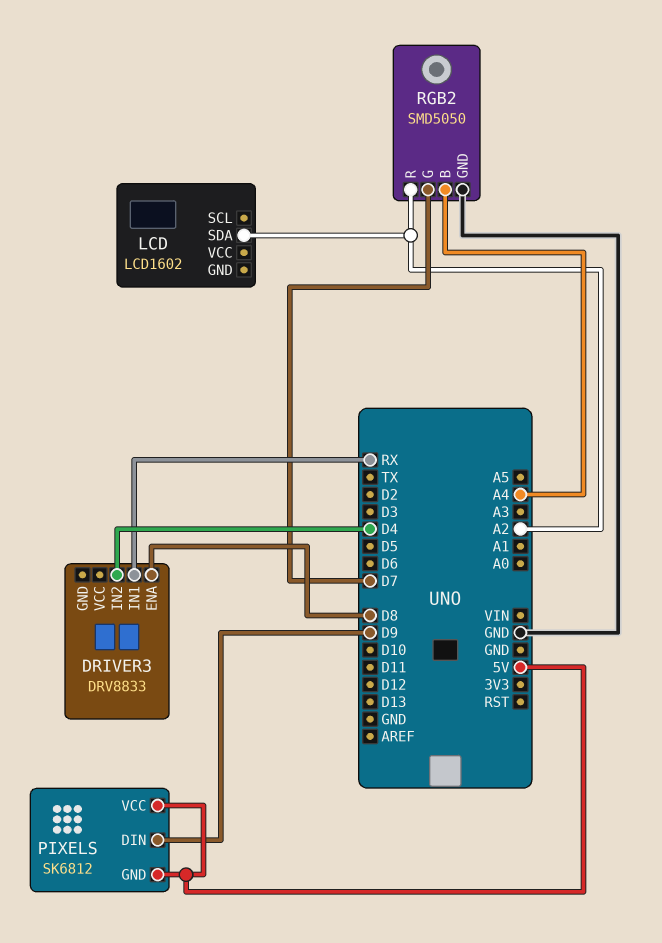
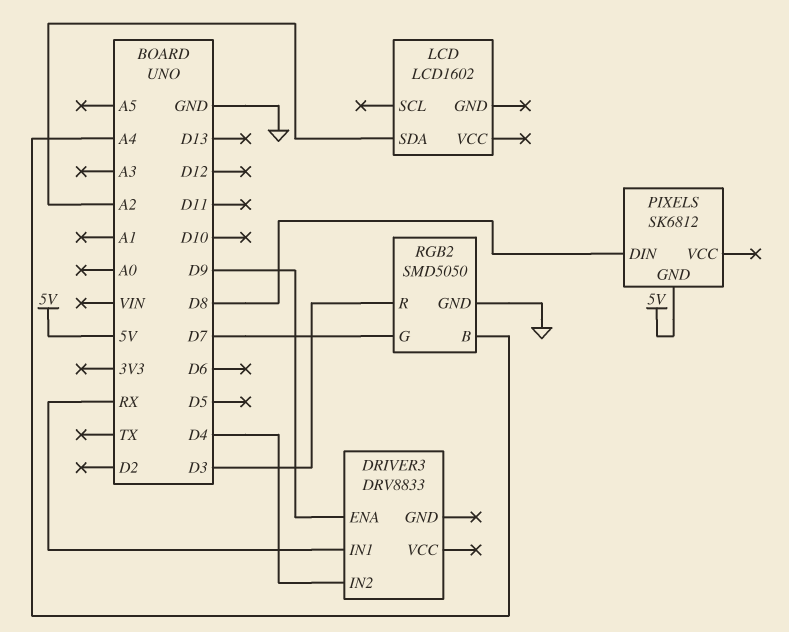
DRIVER3 pin ENA: D8 -> D9
PIXELS pin DIN: D9 -> D8
PIXELS pin VCC: 5V -> none
RGB2 pin R: A2 -> D3

